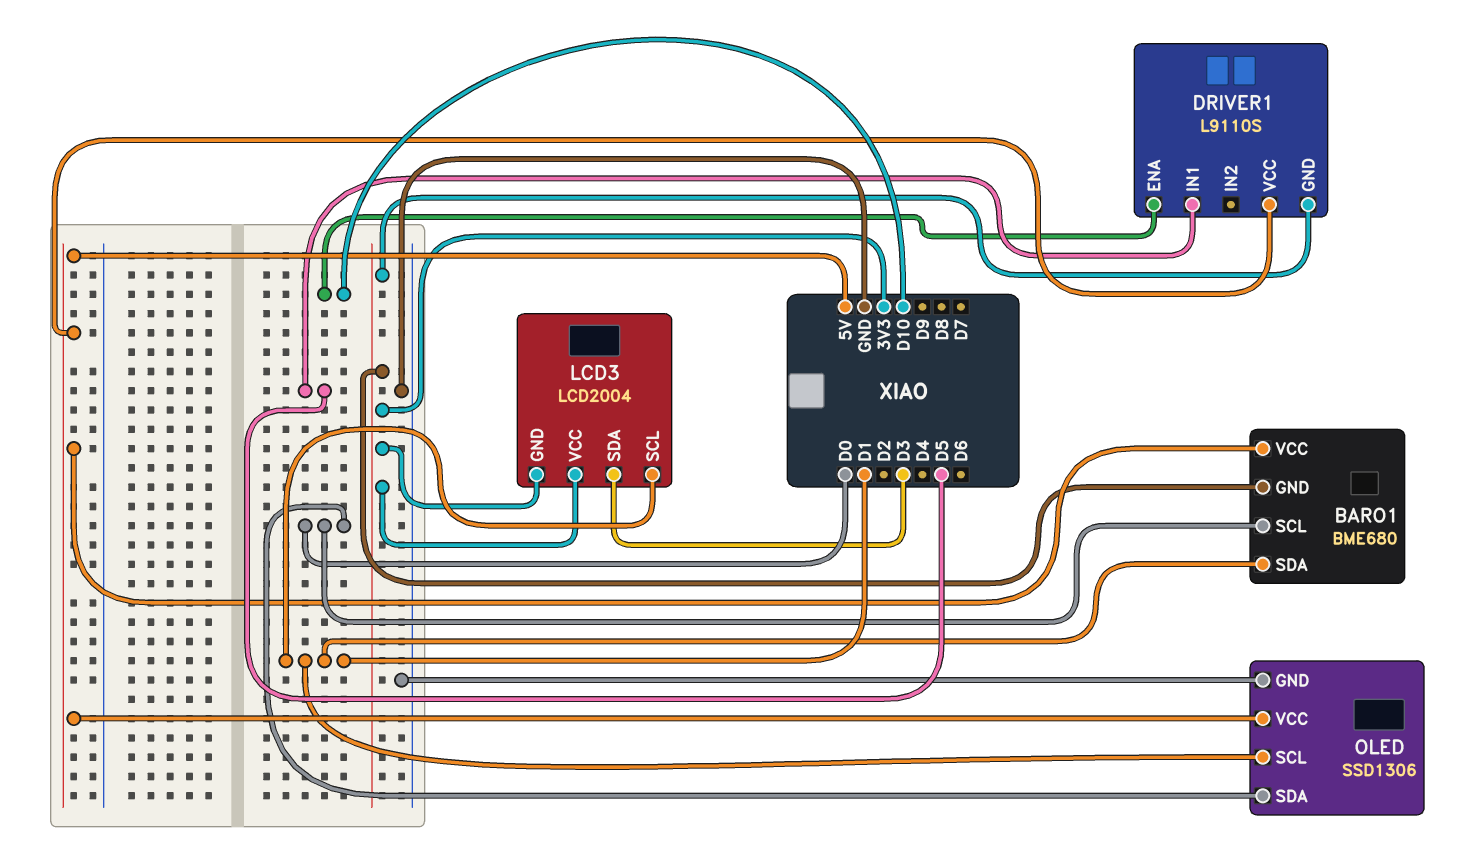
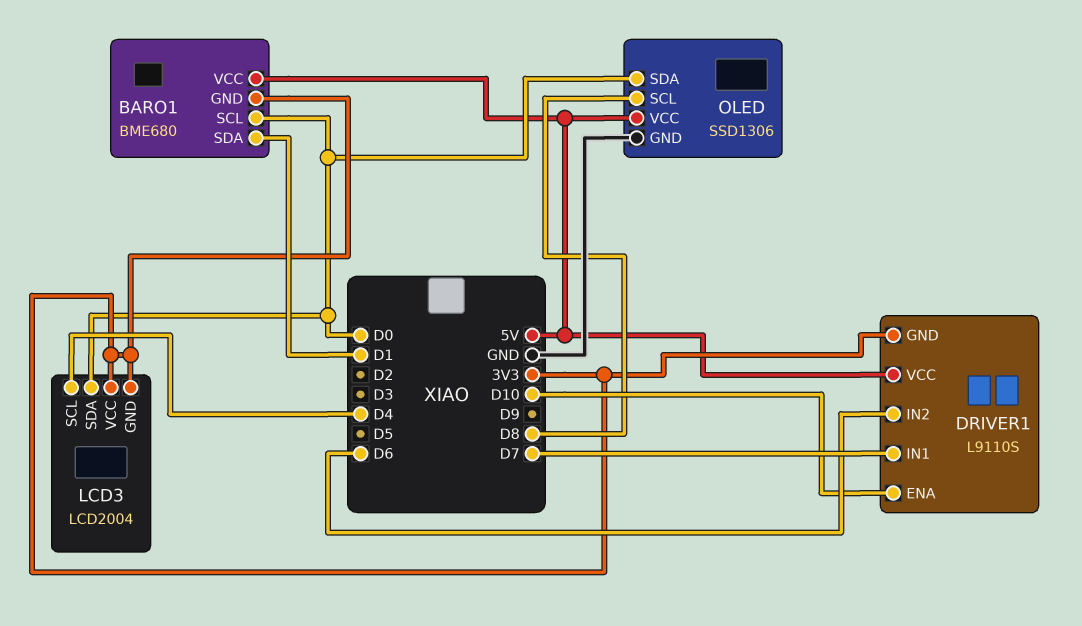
DRIVER1 pin IN1: D5 -> D7
DRIVER1 pin IN2: none -> D6
LCD3 pin SCL: D1 -> D4
LCD3 pin SDA: D3 -> D0
OLED pin SCL: D1 -> D8

